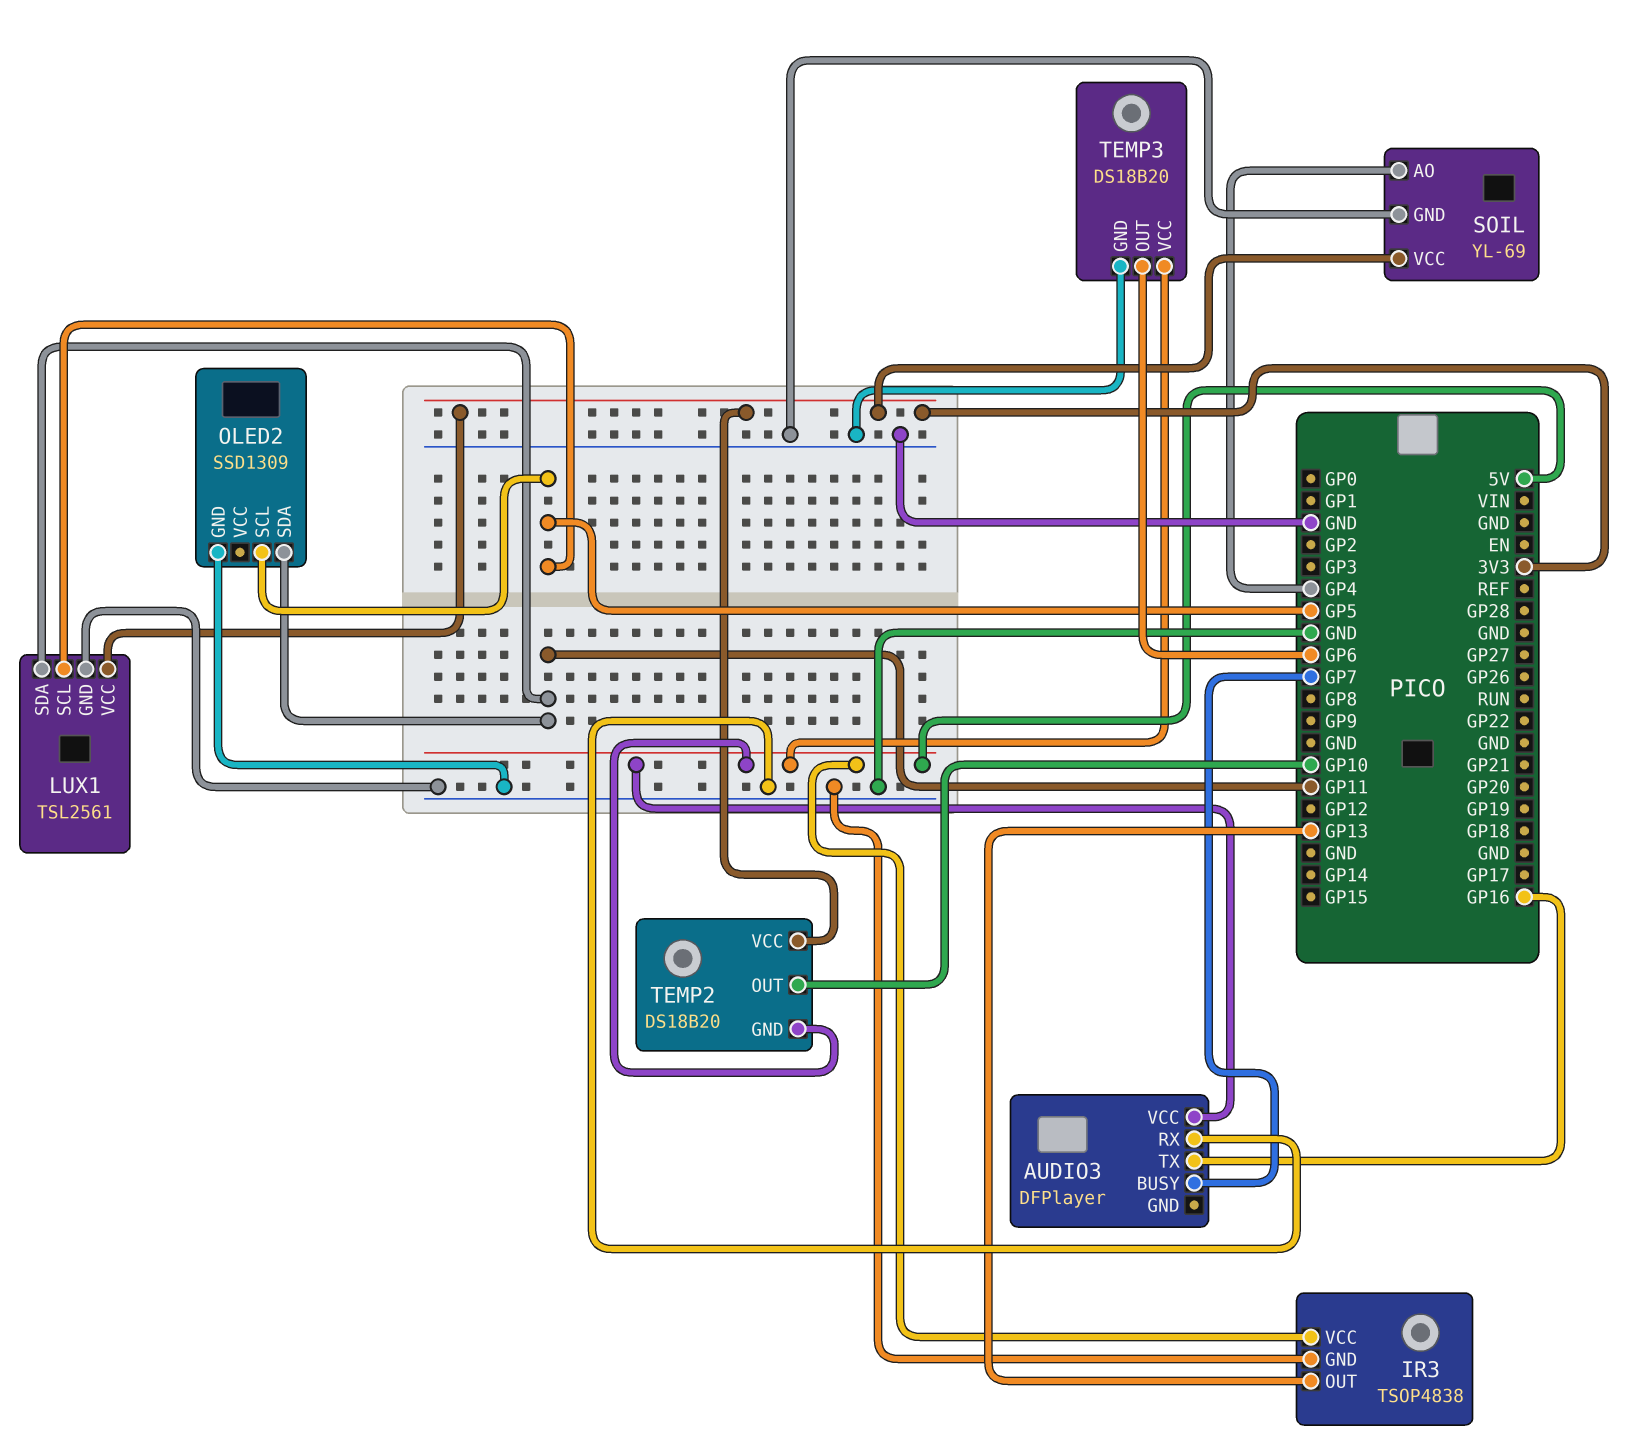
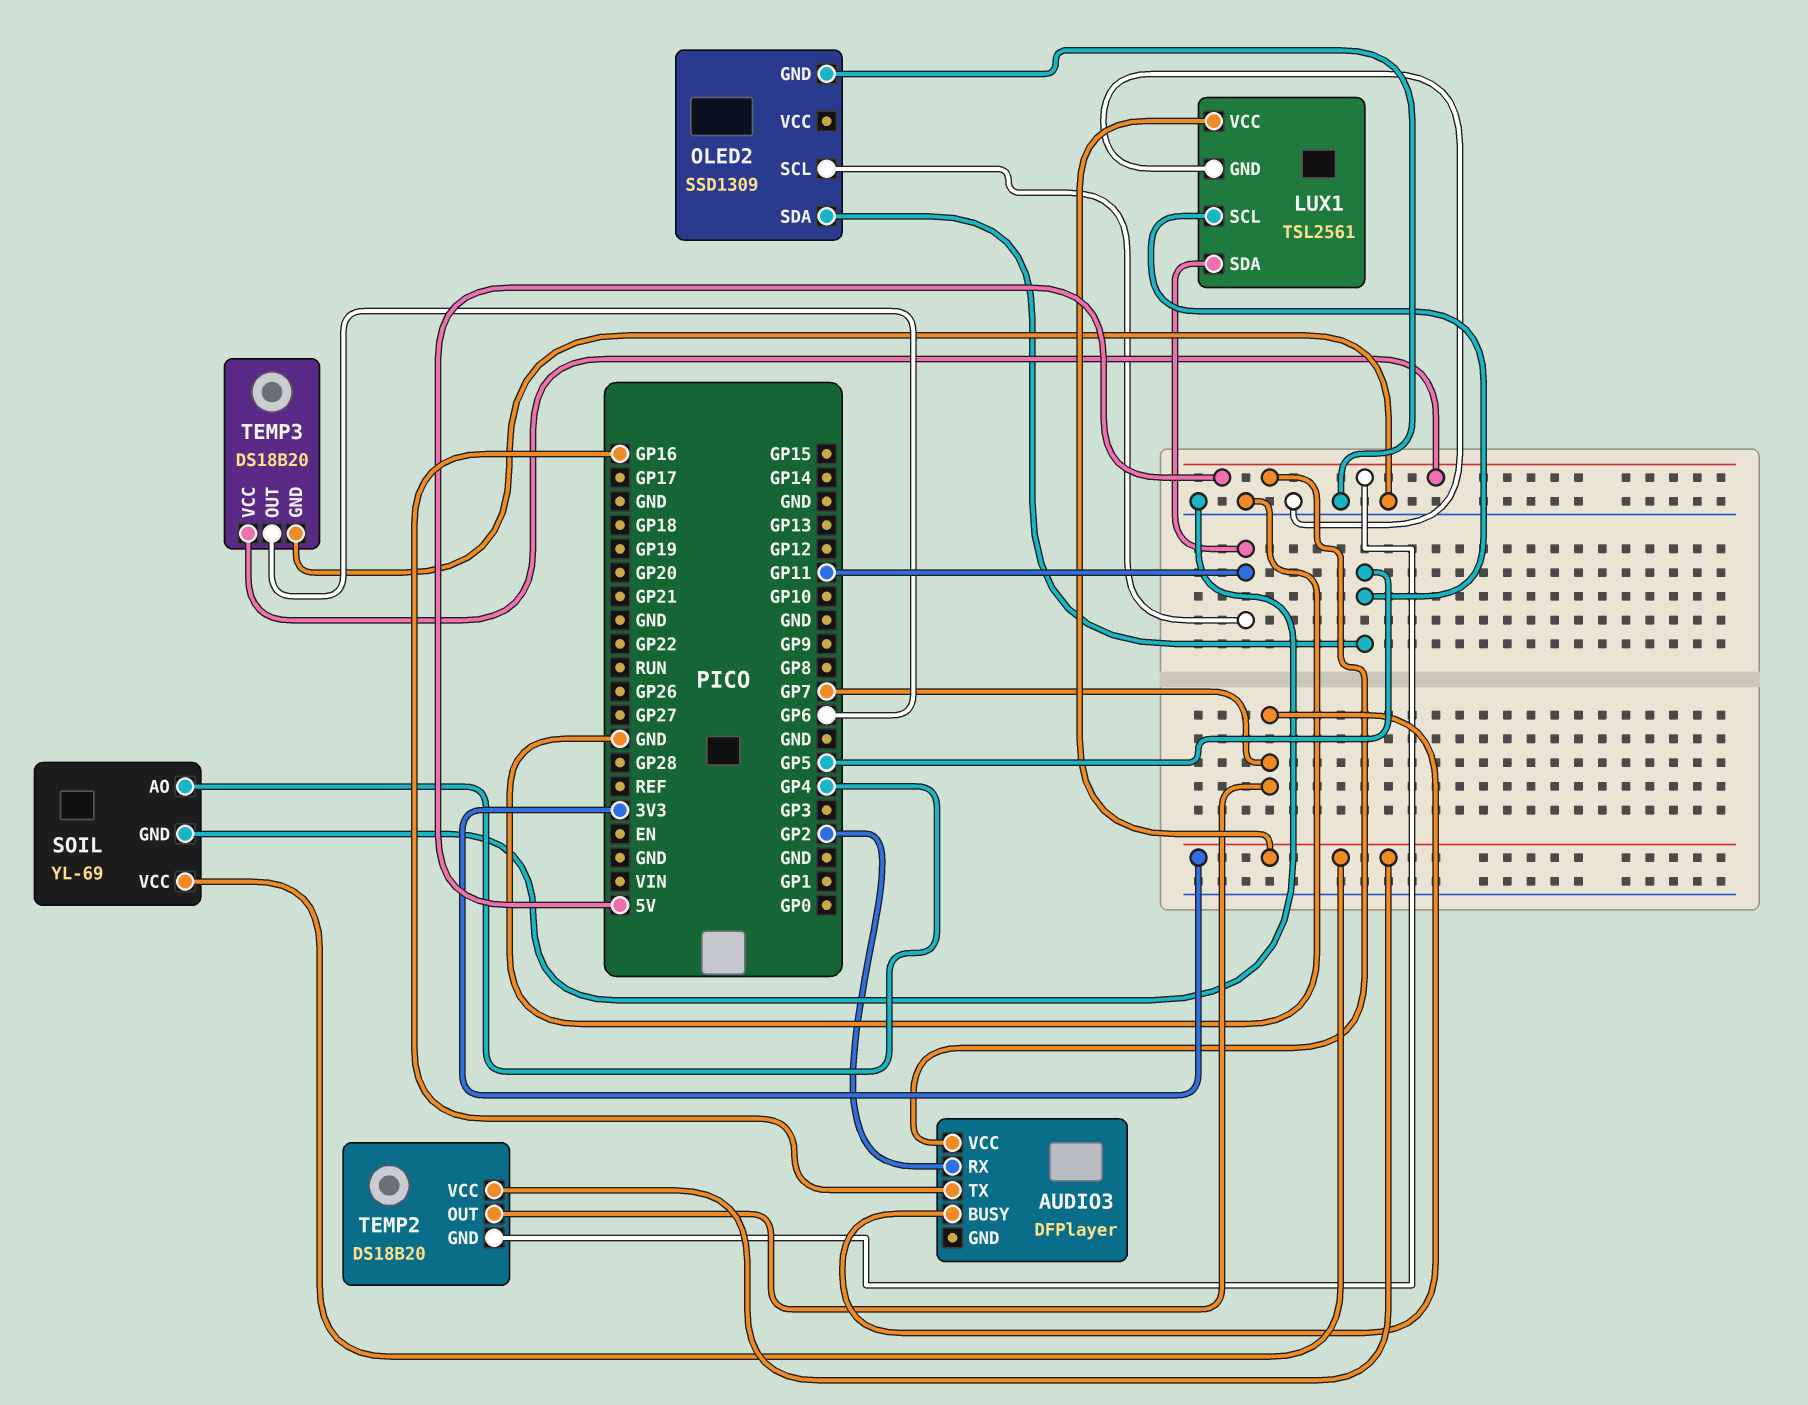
AUDIO3 pin RX: GND -> GP2
IR3: TSOP4838 -> none
IR3 pin GND: GND -> none
IR3 pin OUT: GP13 -> none
IR3 pin VCC: 5V -> none
OLED2 pin SCL: GP5 -> GP11
OLED2 pin SDA: GP11 -> GP5
TEMP2 pin OUT: GP10 -> GP7

